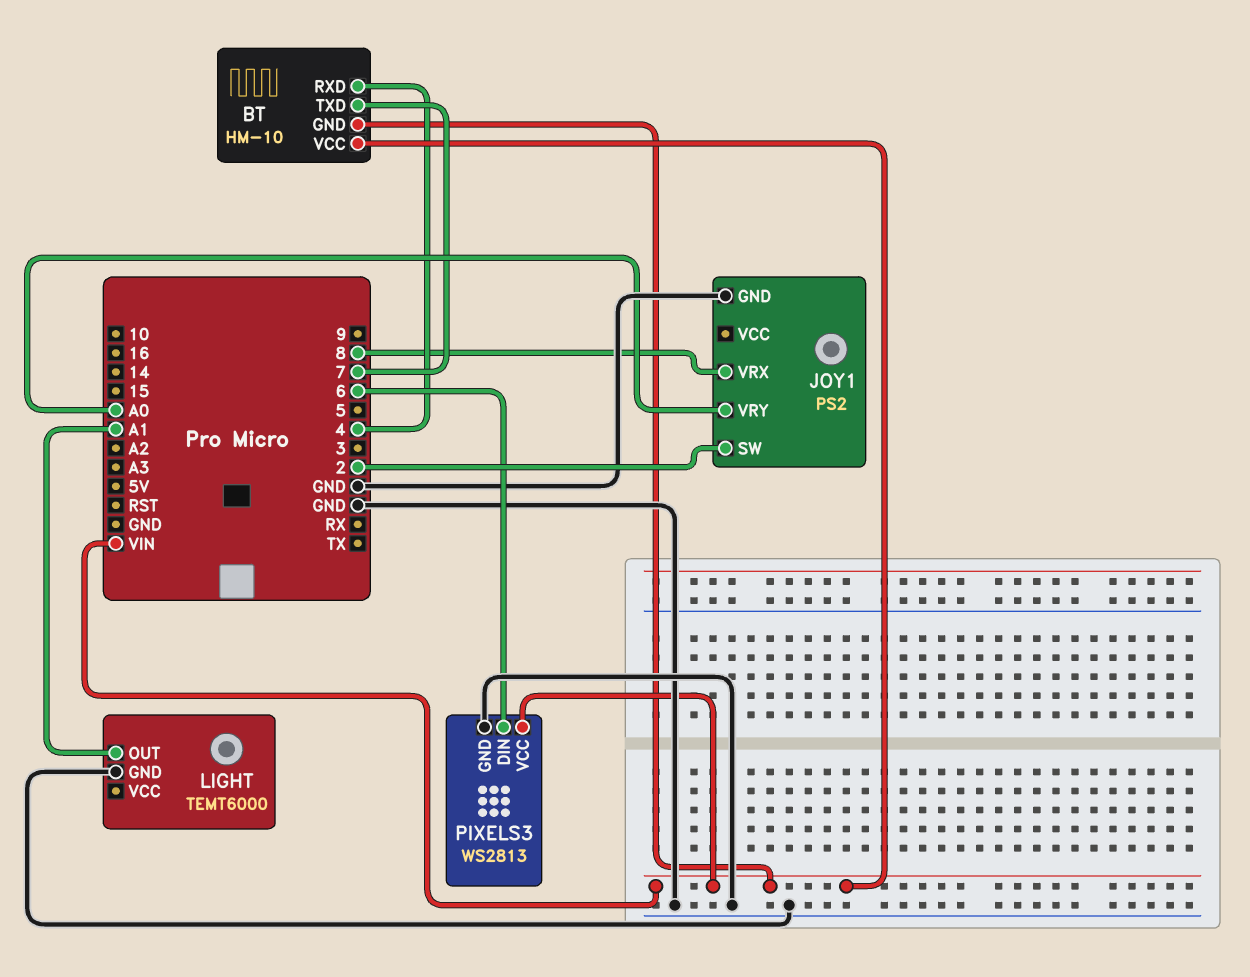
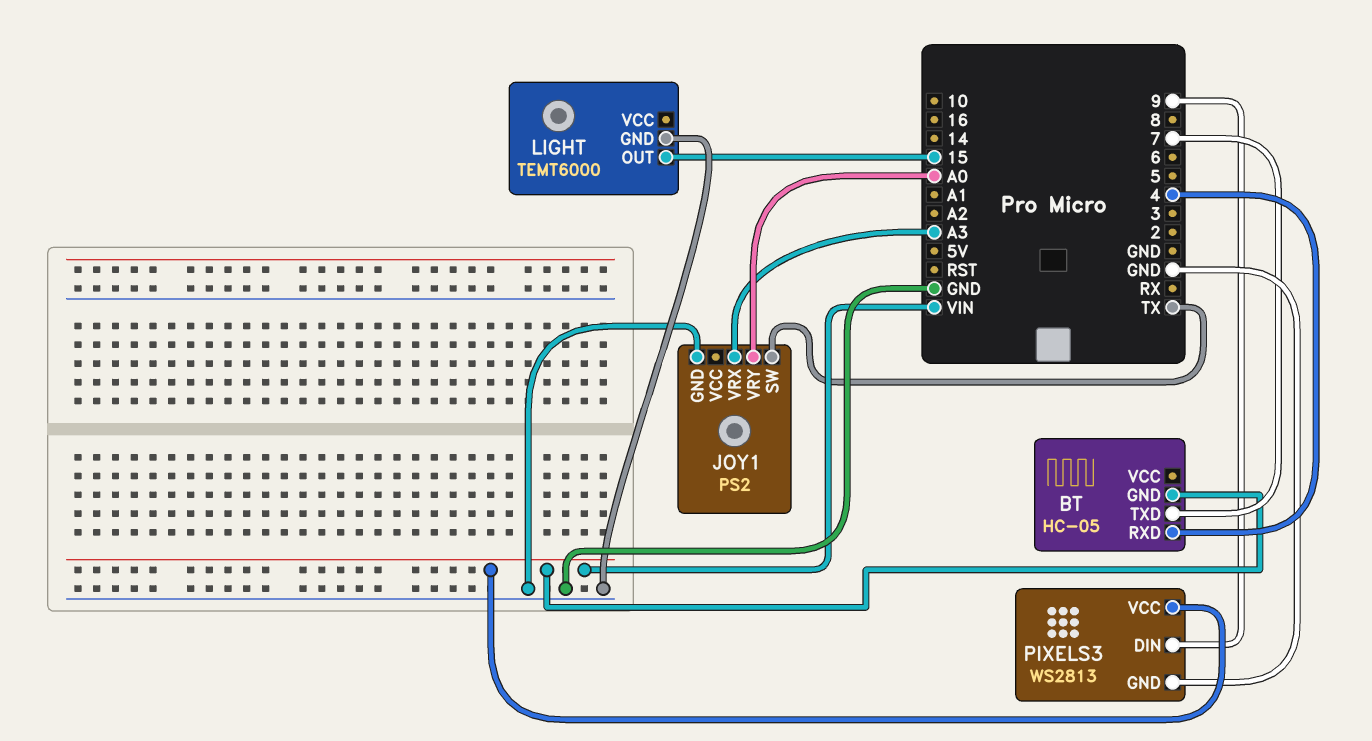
BT: HM-10 -> HC-05
BT pin VCC: VIN -> none
JOY1 pin SW: 2 -> TX
JOY1 pin VRX: 8 -> A3
LIGHT pin OUT: A1 -> 15
PIXELS3 pin DIN: 6 -> 9

